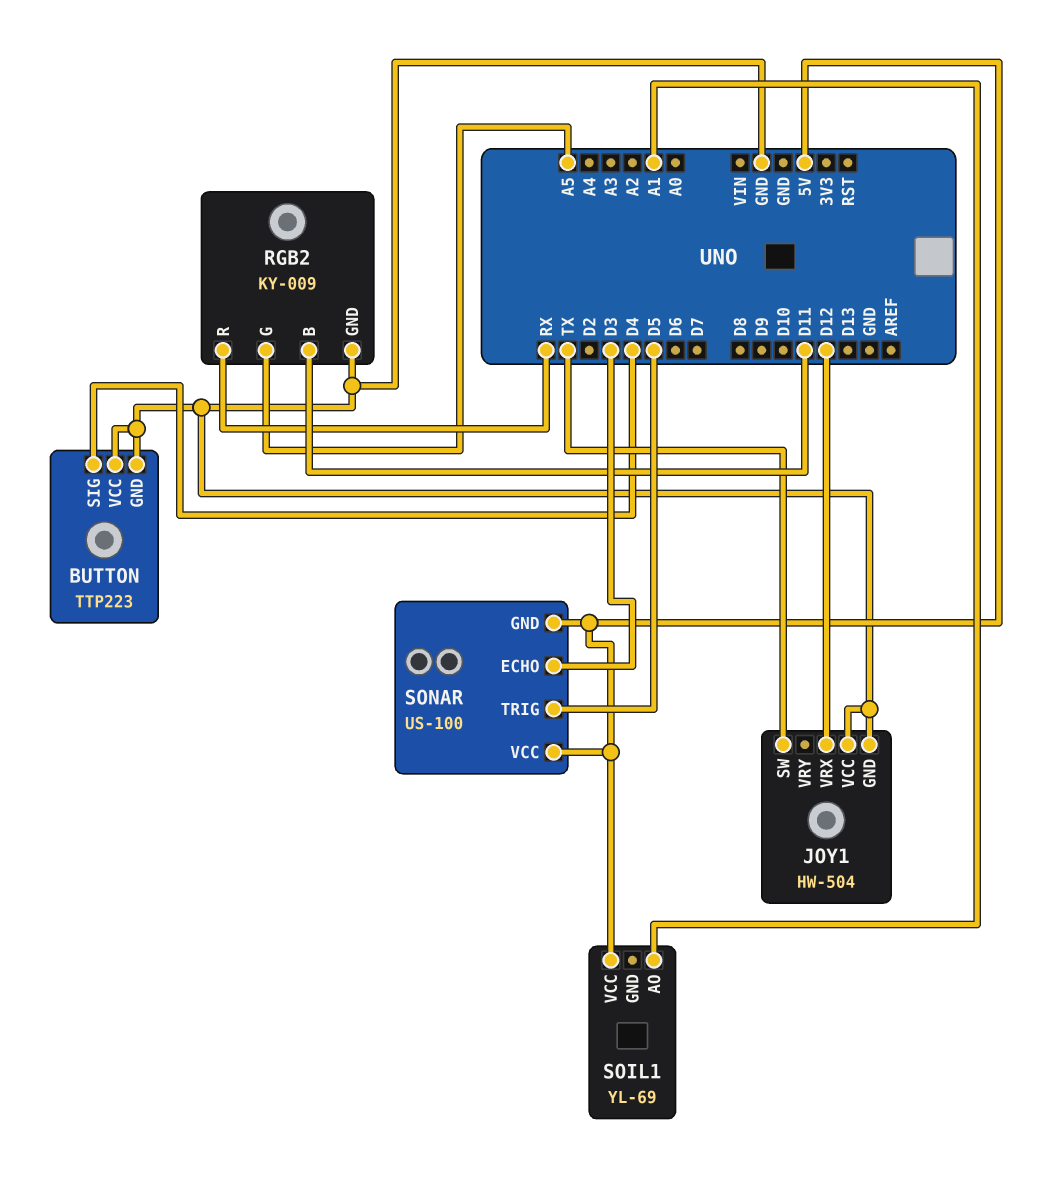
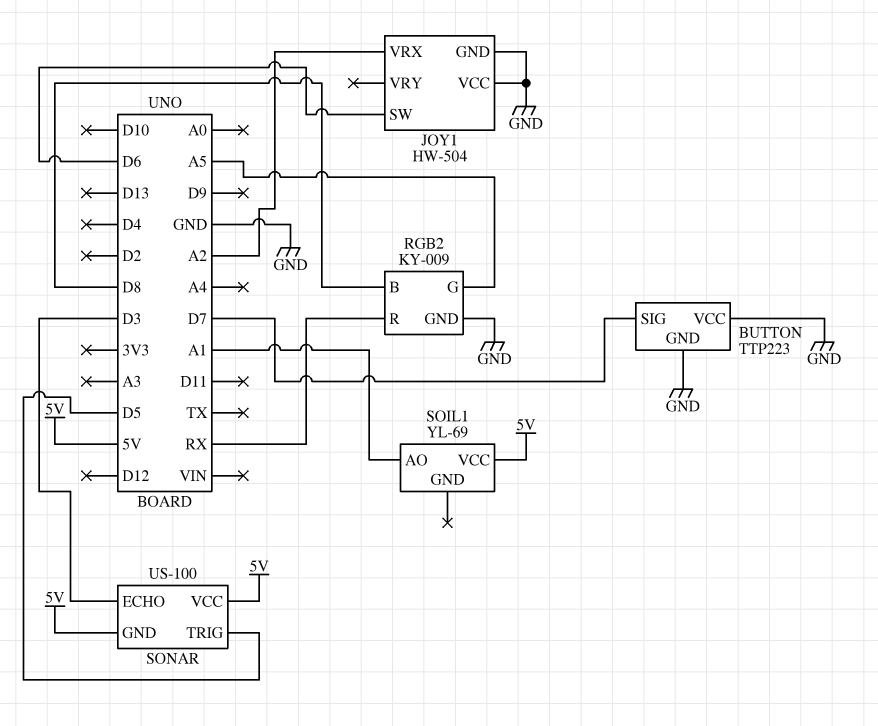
BUTTON pin SIG: D4 -> D7
JOY1 pin SW: TX -> D6
JOY1 pin VRX: D12 -> A2
RGB2 pin B: D11 -> D8

